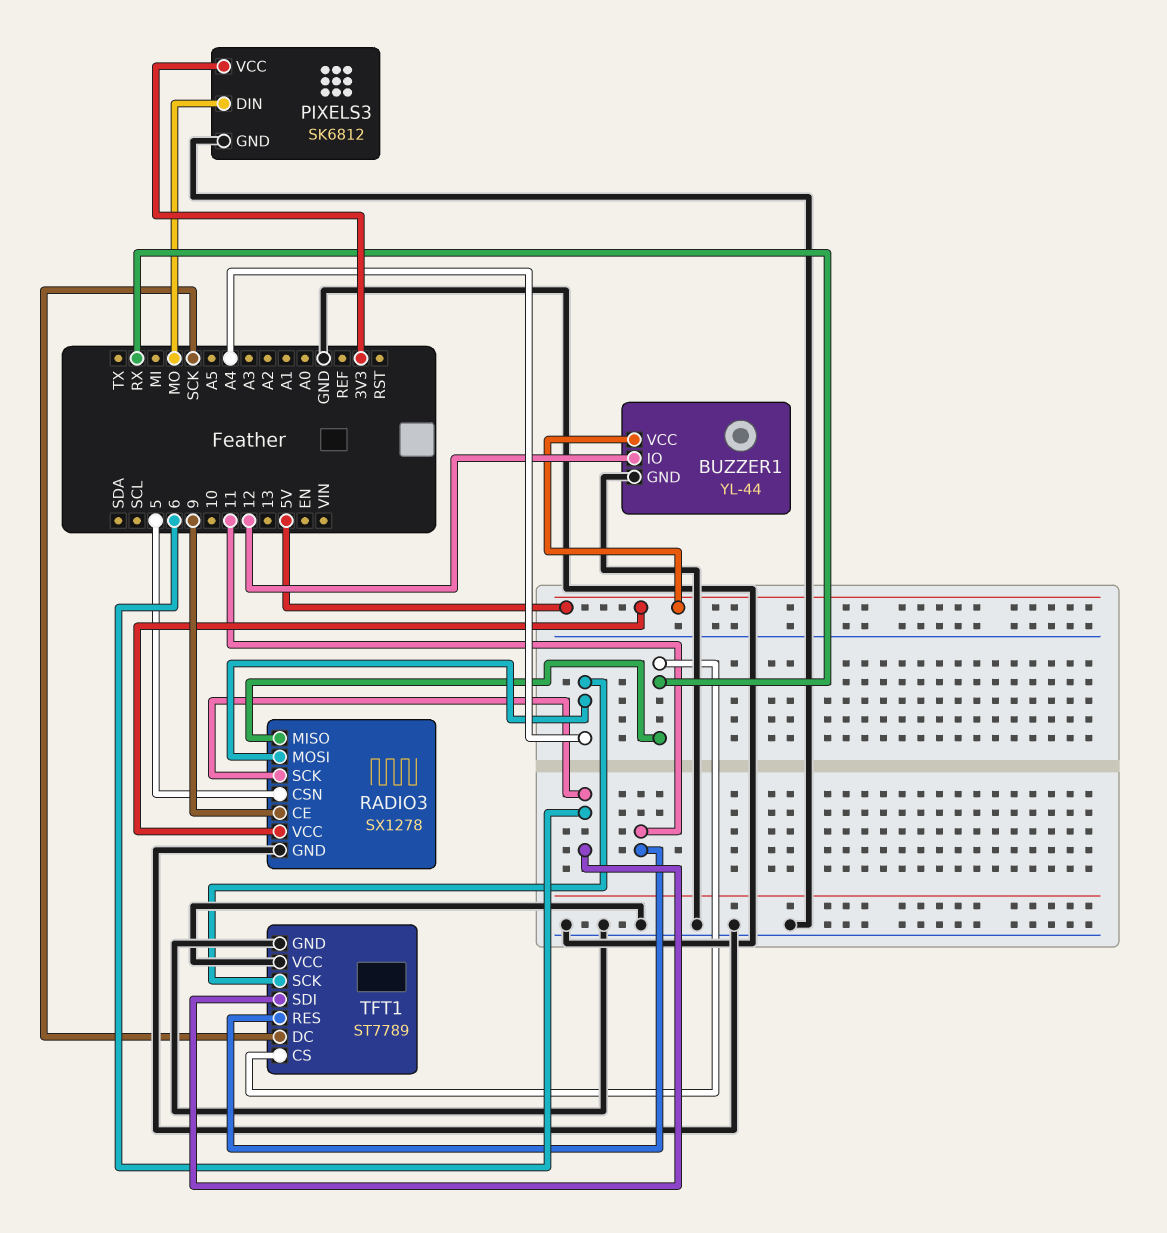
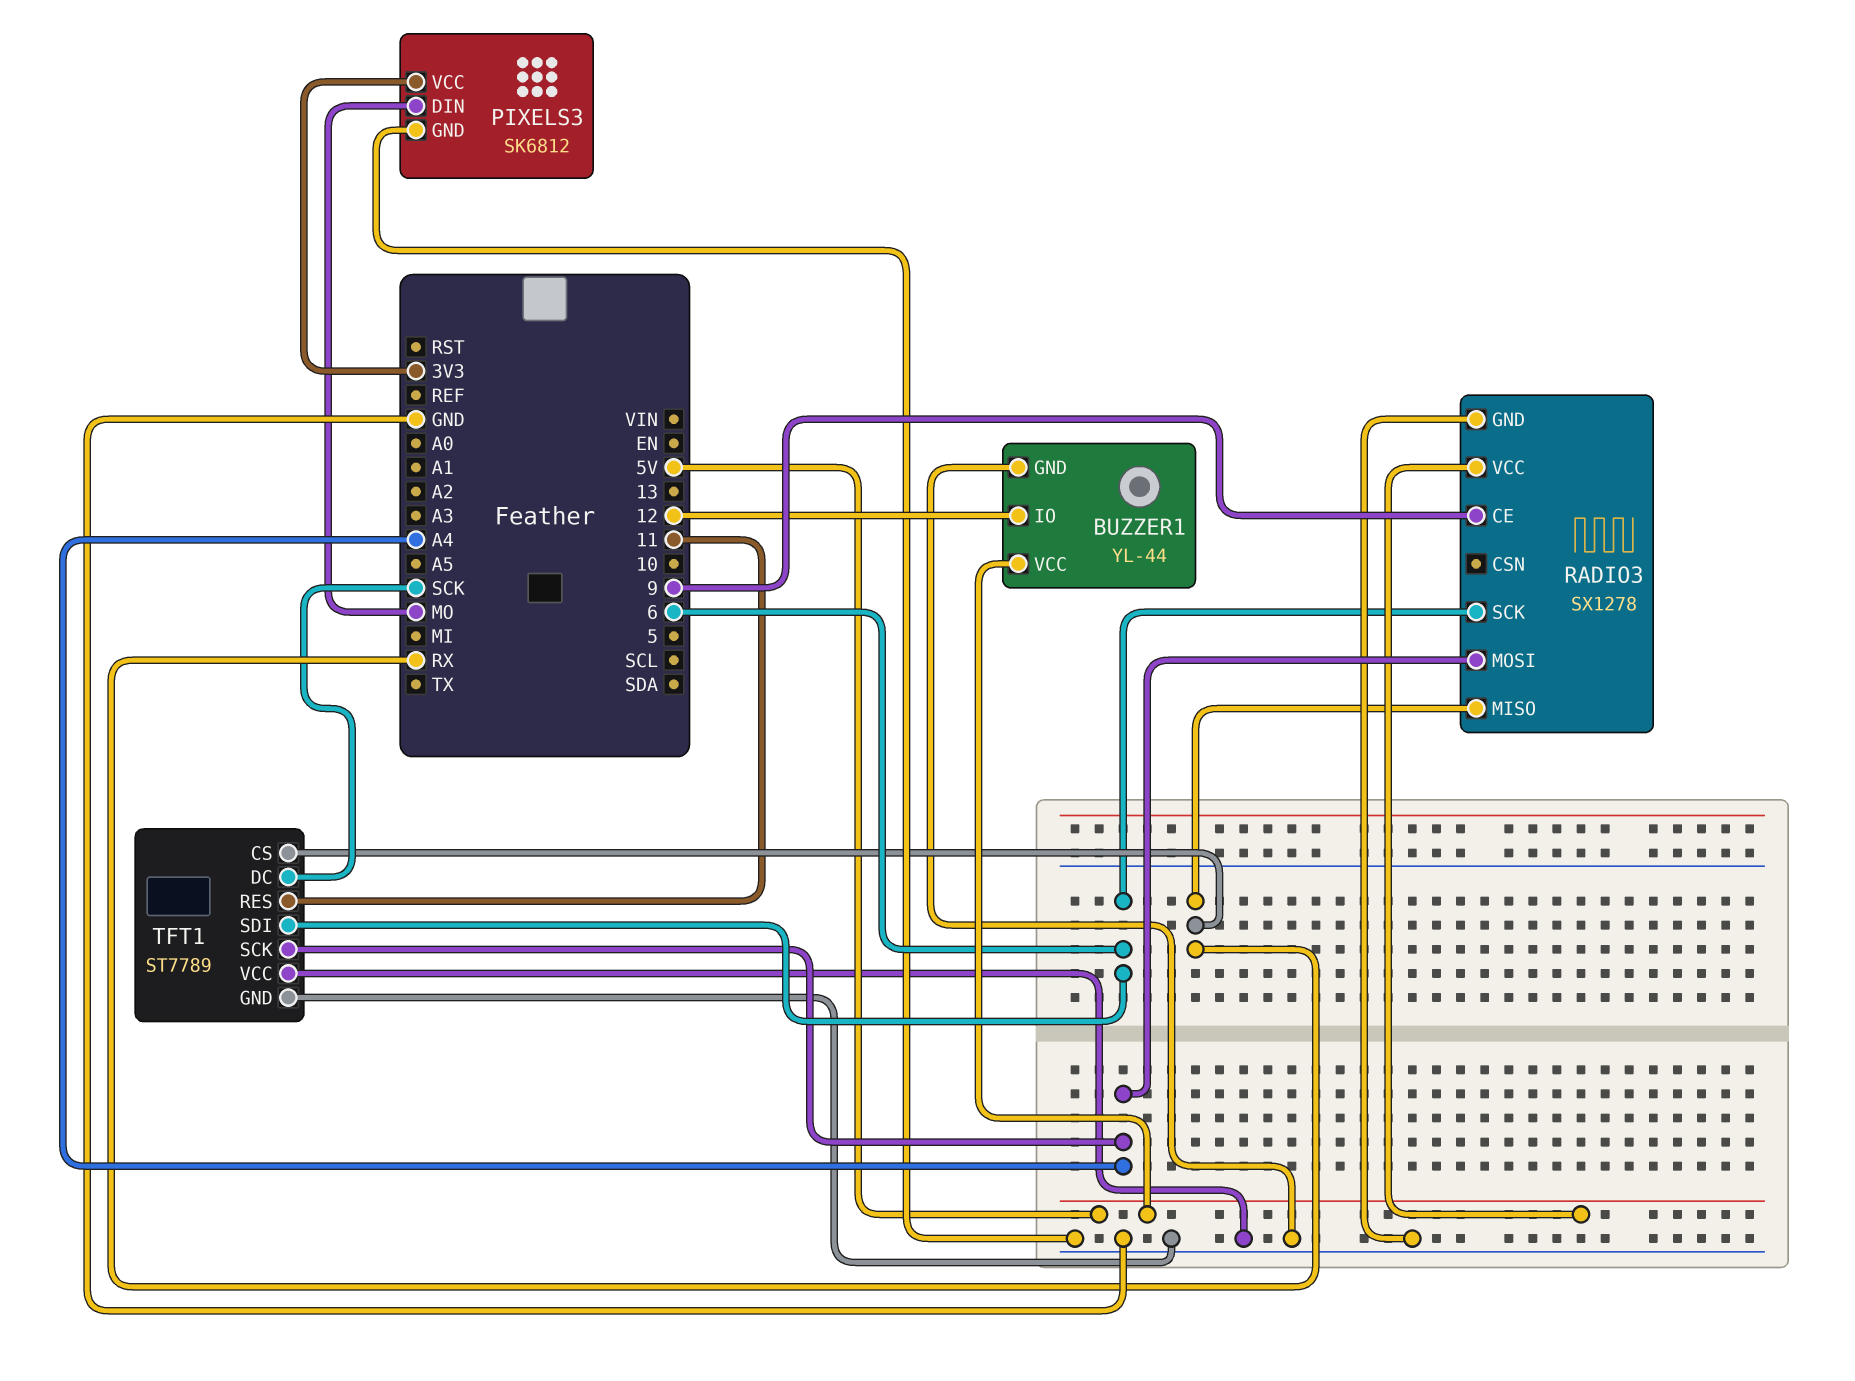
RADIO3 pin CSN: 5 -> none

